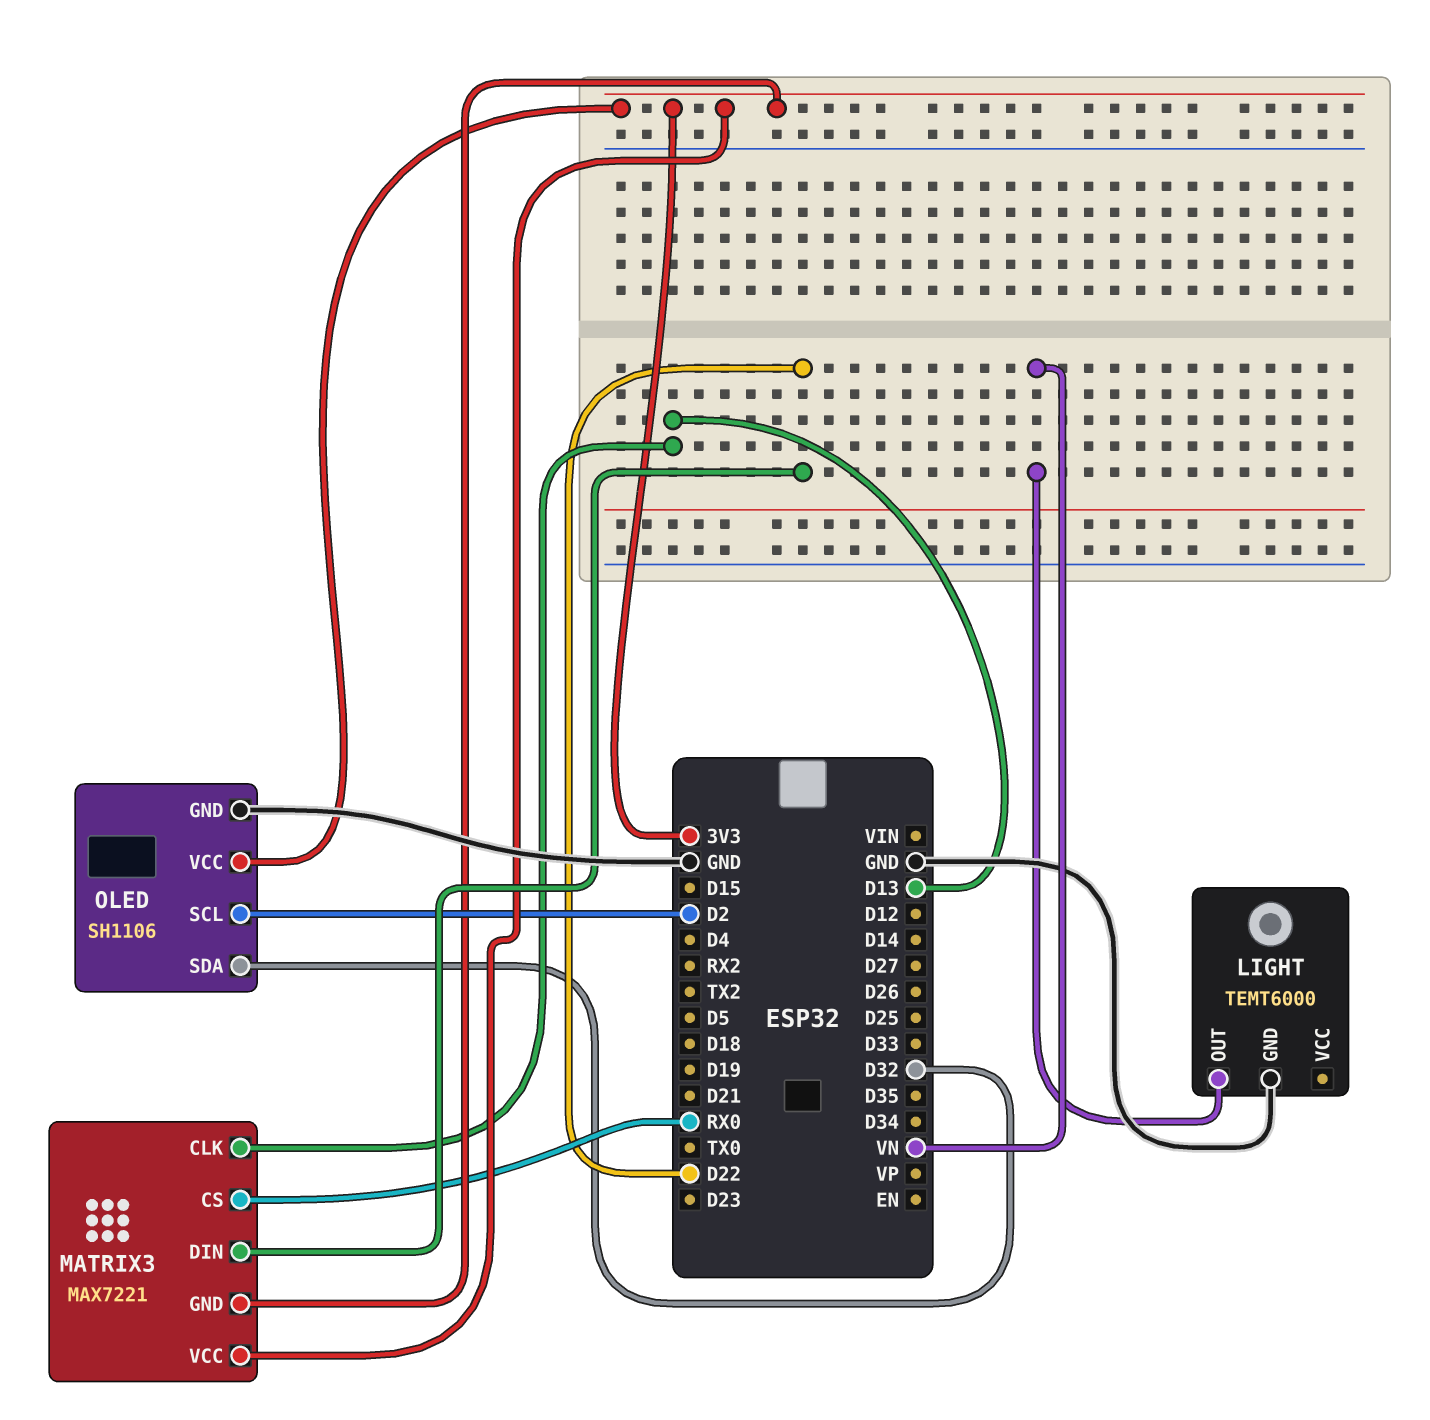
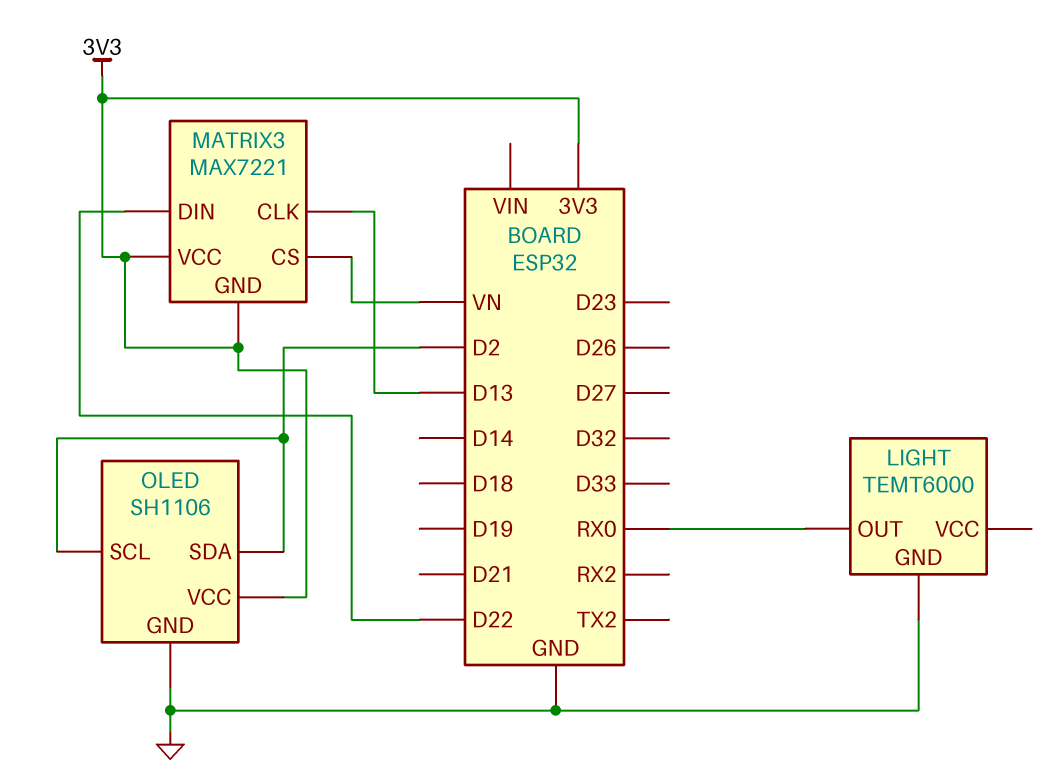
LIGHT pin OUT: VN -> RX0
MATRIX3 pin CS: RX0 -> VN
OLED pin SDA: D32 -> D2

